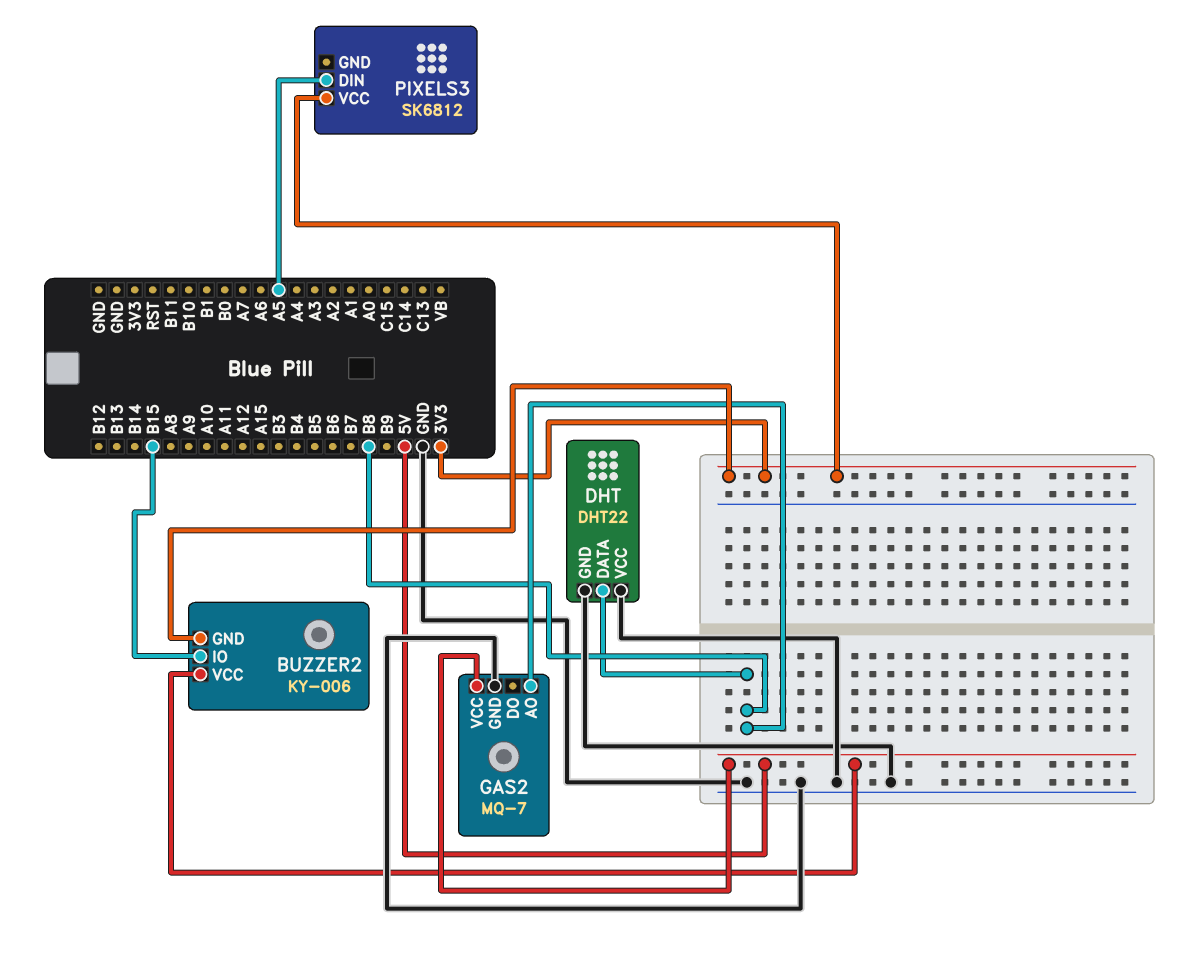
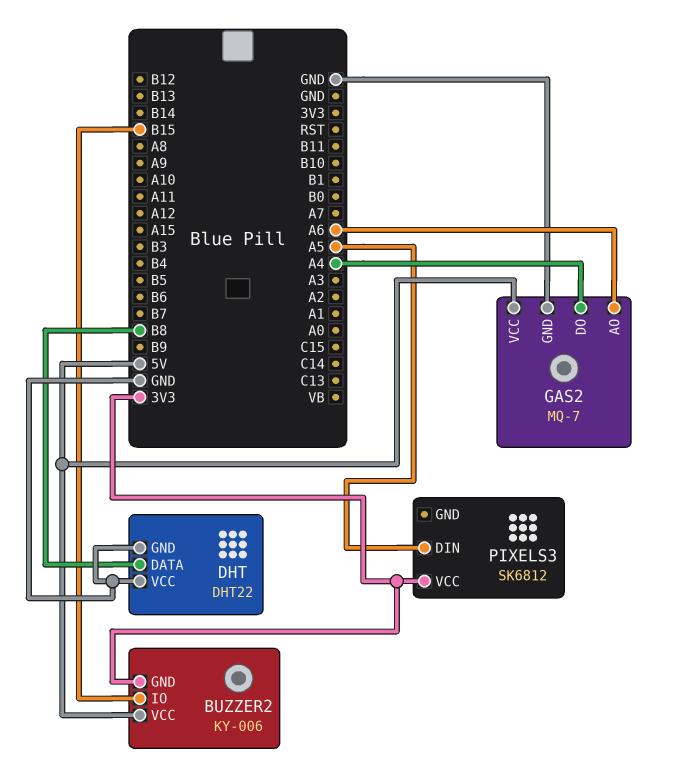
GAS2 pin AO: B8 -> A6
GAS2 pin DO: none -> A4

